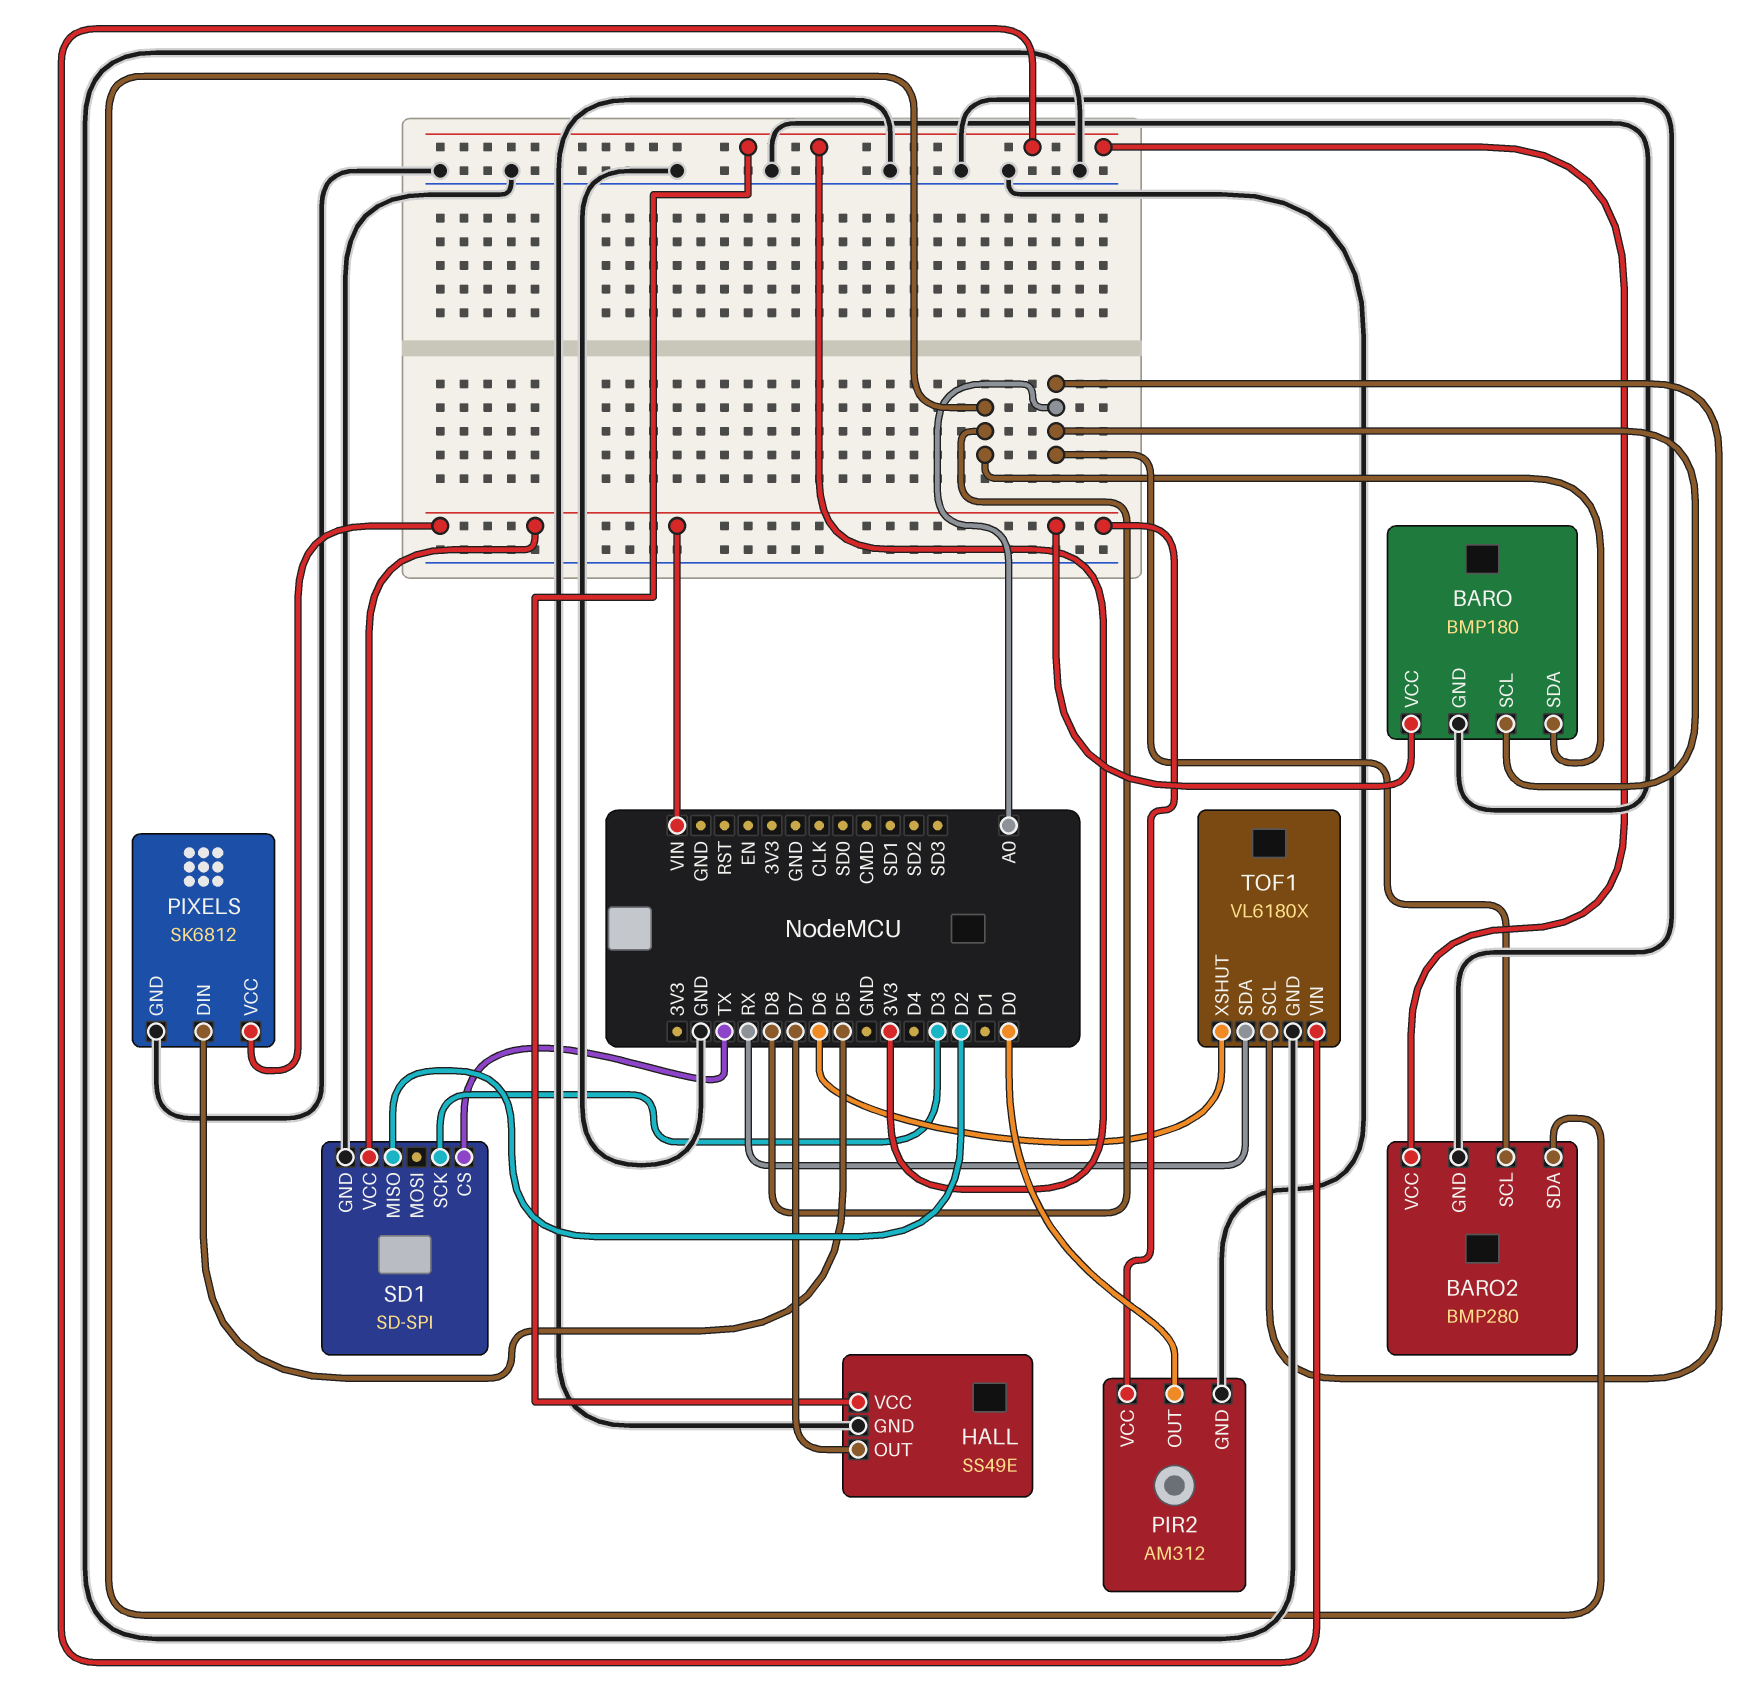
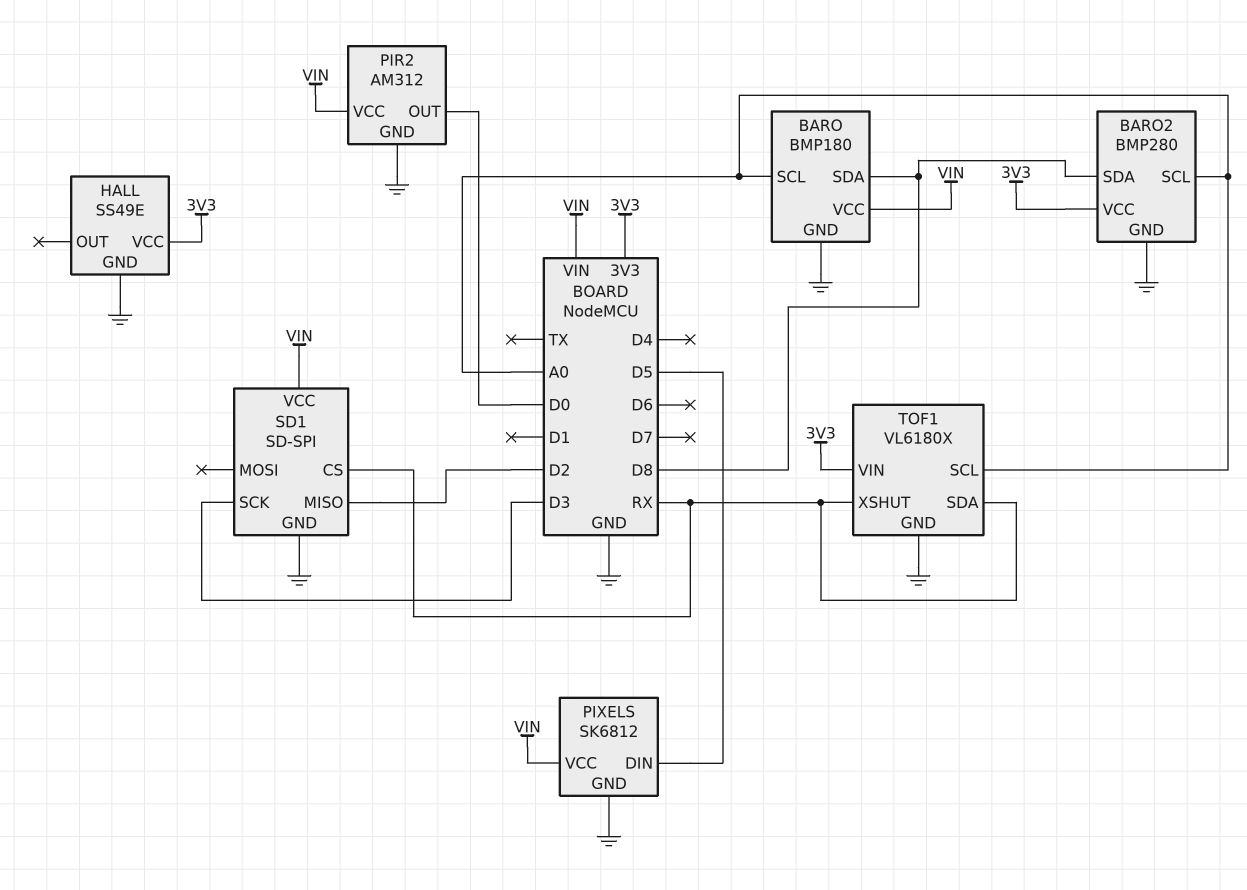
HALL pin OUT: D7 -> none
SD1 pin CS: TX -> RX
TOF1 pin XSHUT: D6 -> RX

